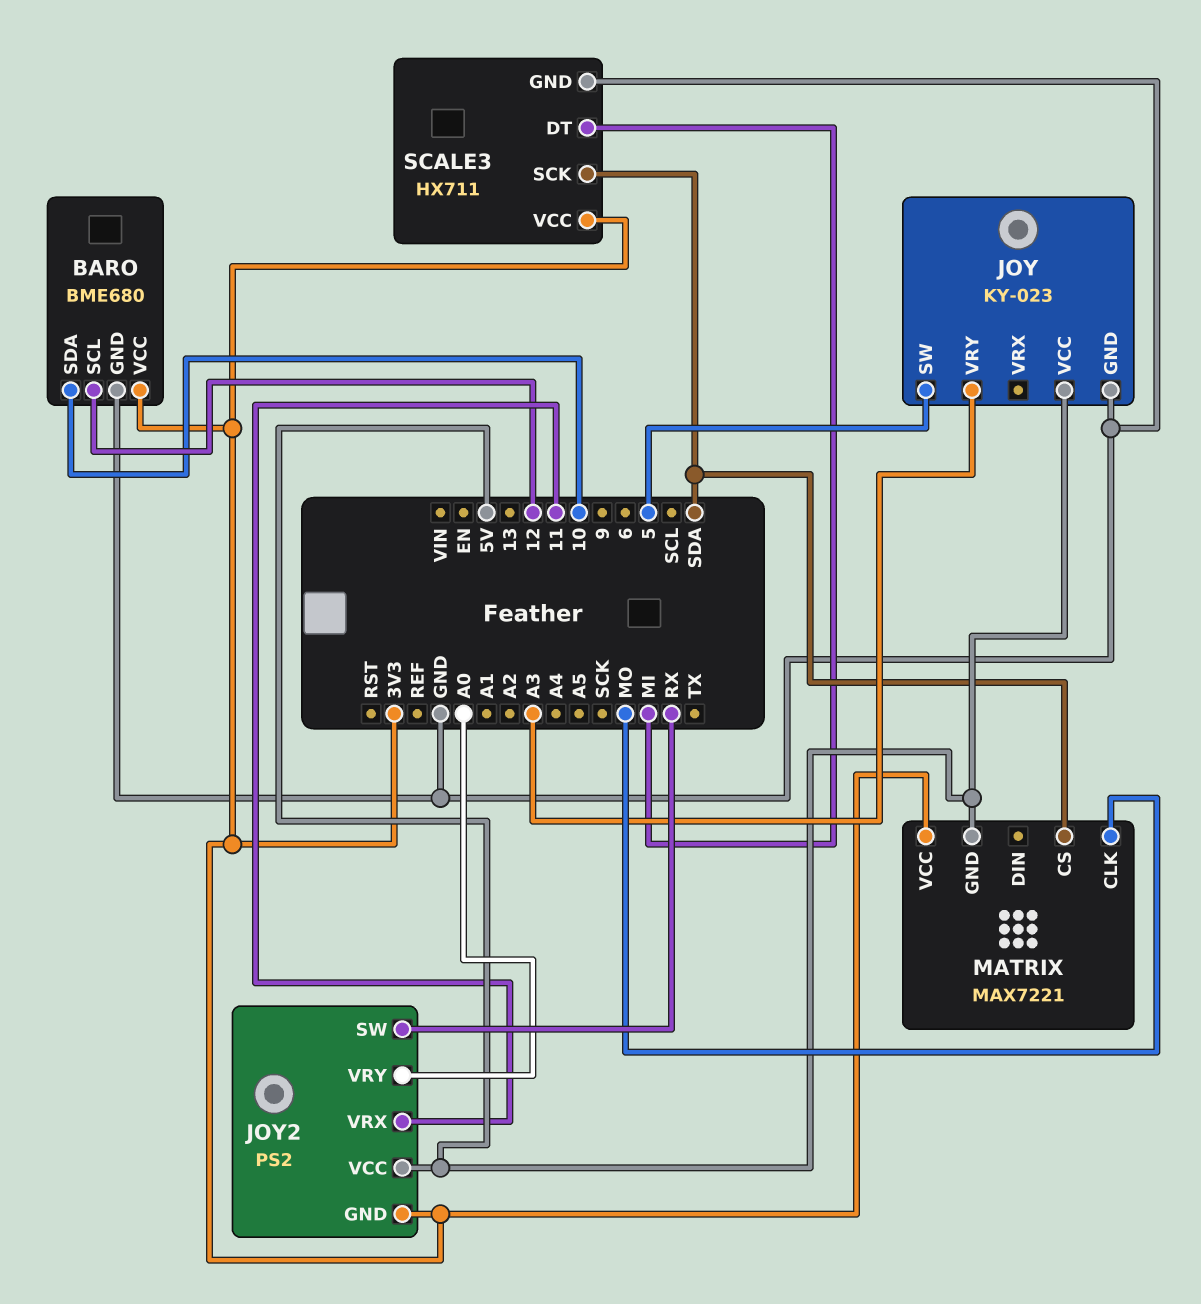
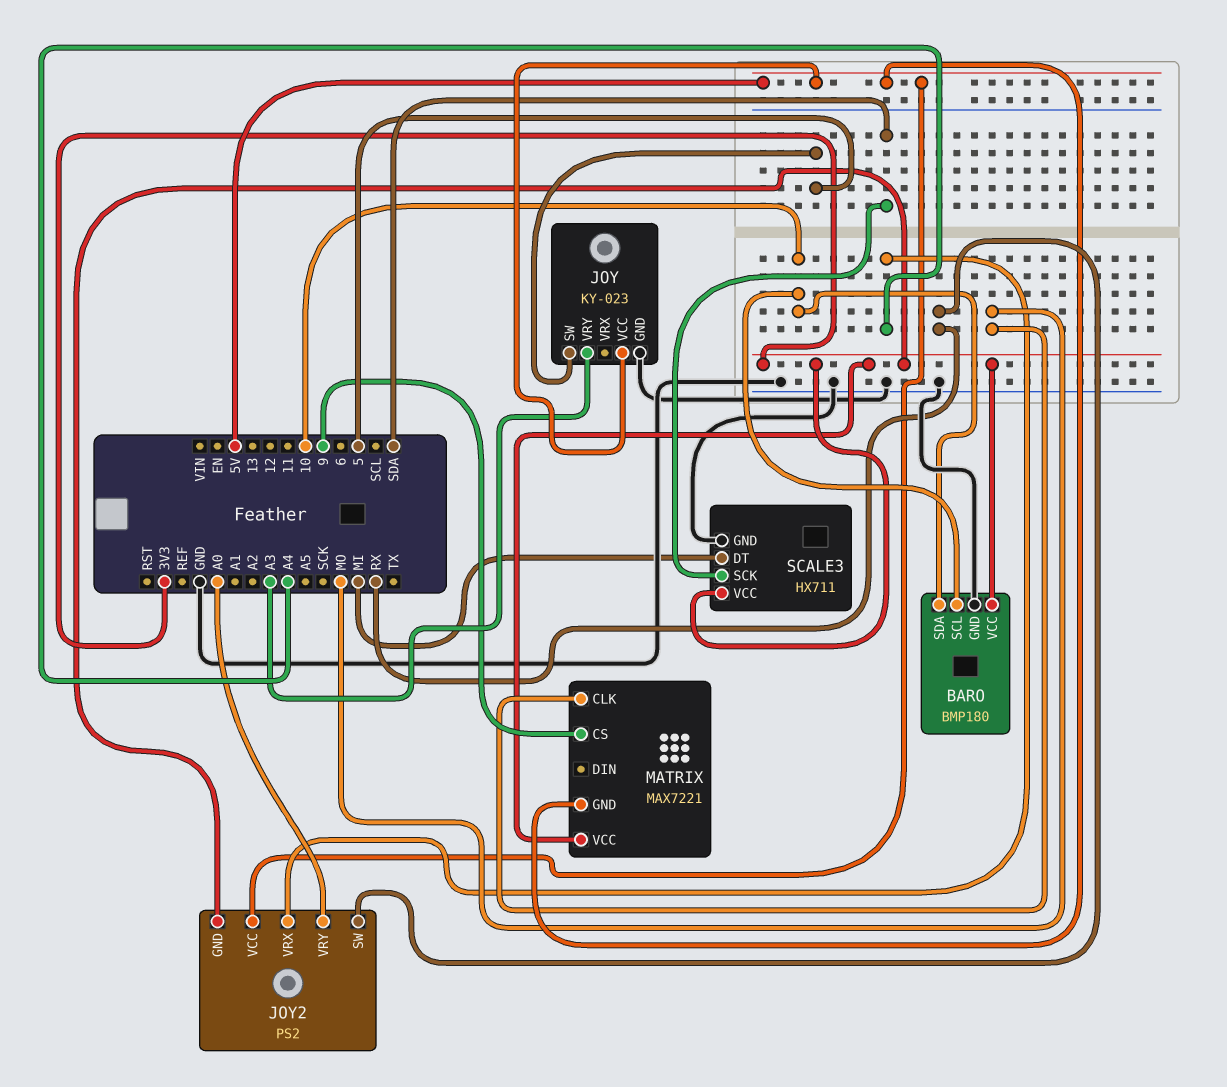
BARO: BME680 -> BMP180
BARO pin SCL: 12 -> 10
JOY2 pin VRX: 11 -> A4
MATRIX pin CS: SDA -> 9

